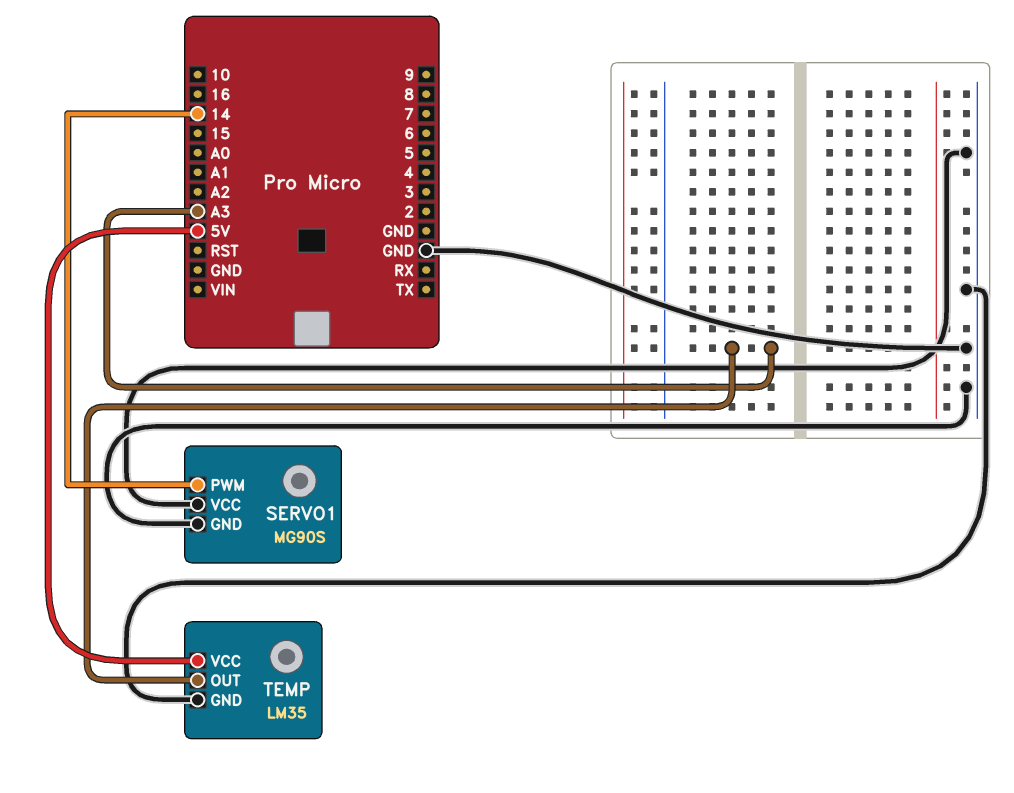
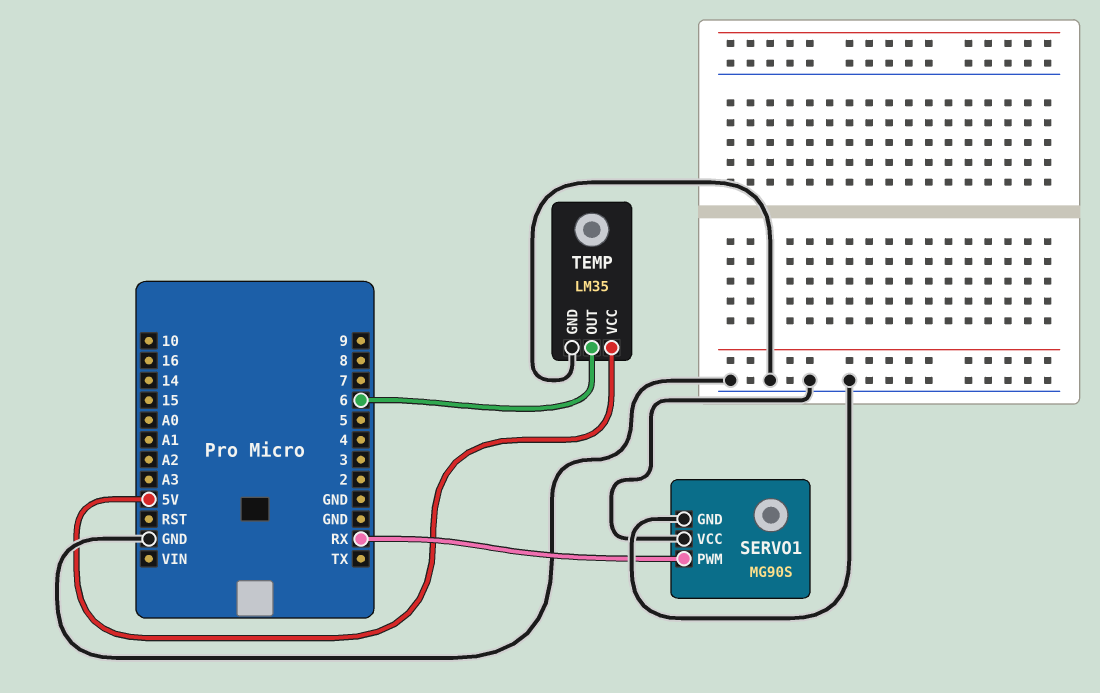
SERVO1 pin PWM: 14 -> RX
TEMP pin OUT: A3 -> 6

